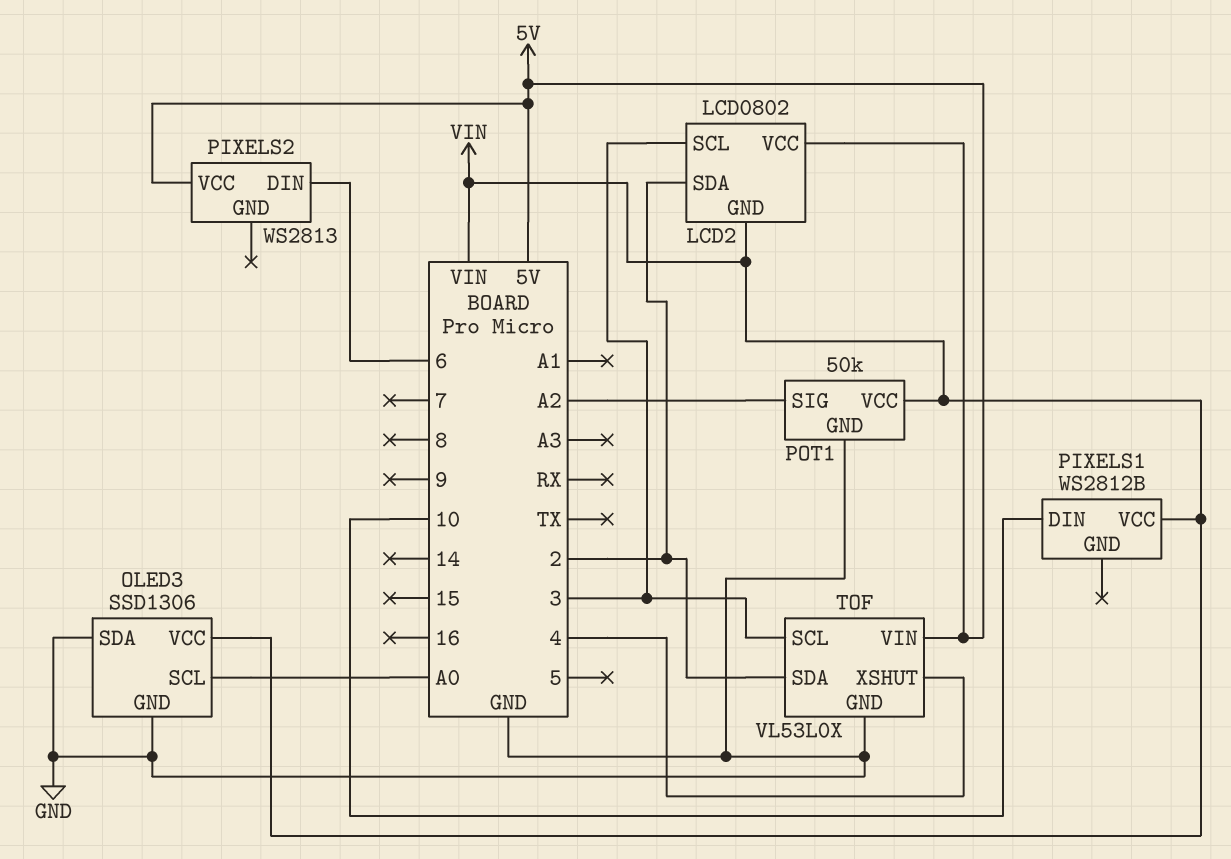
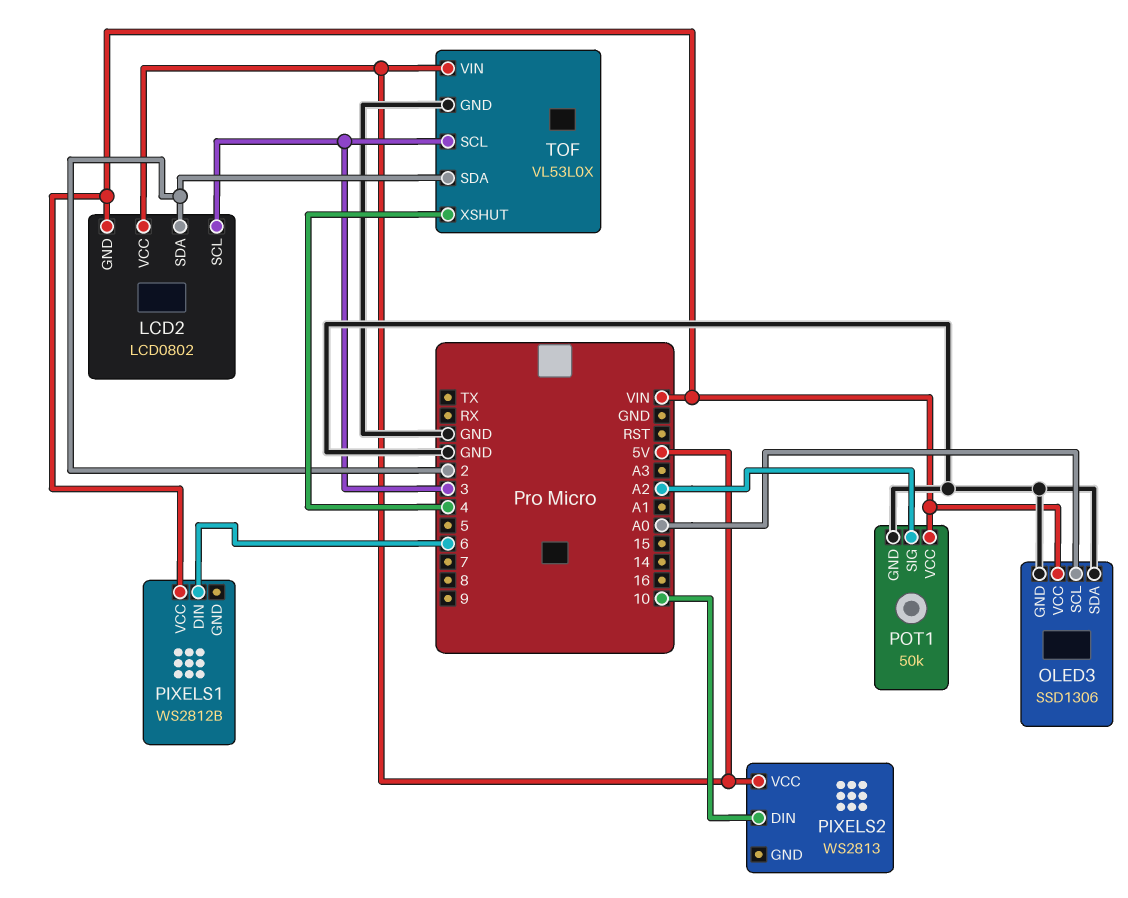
PIXELS1 pin DIN: 10 -> 6
PIXELS2 pin DIN: 6 -> 10

